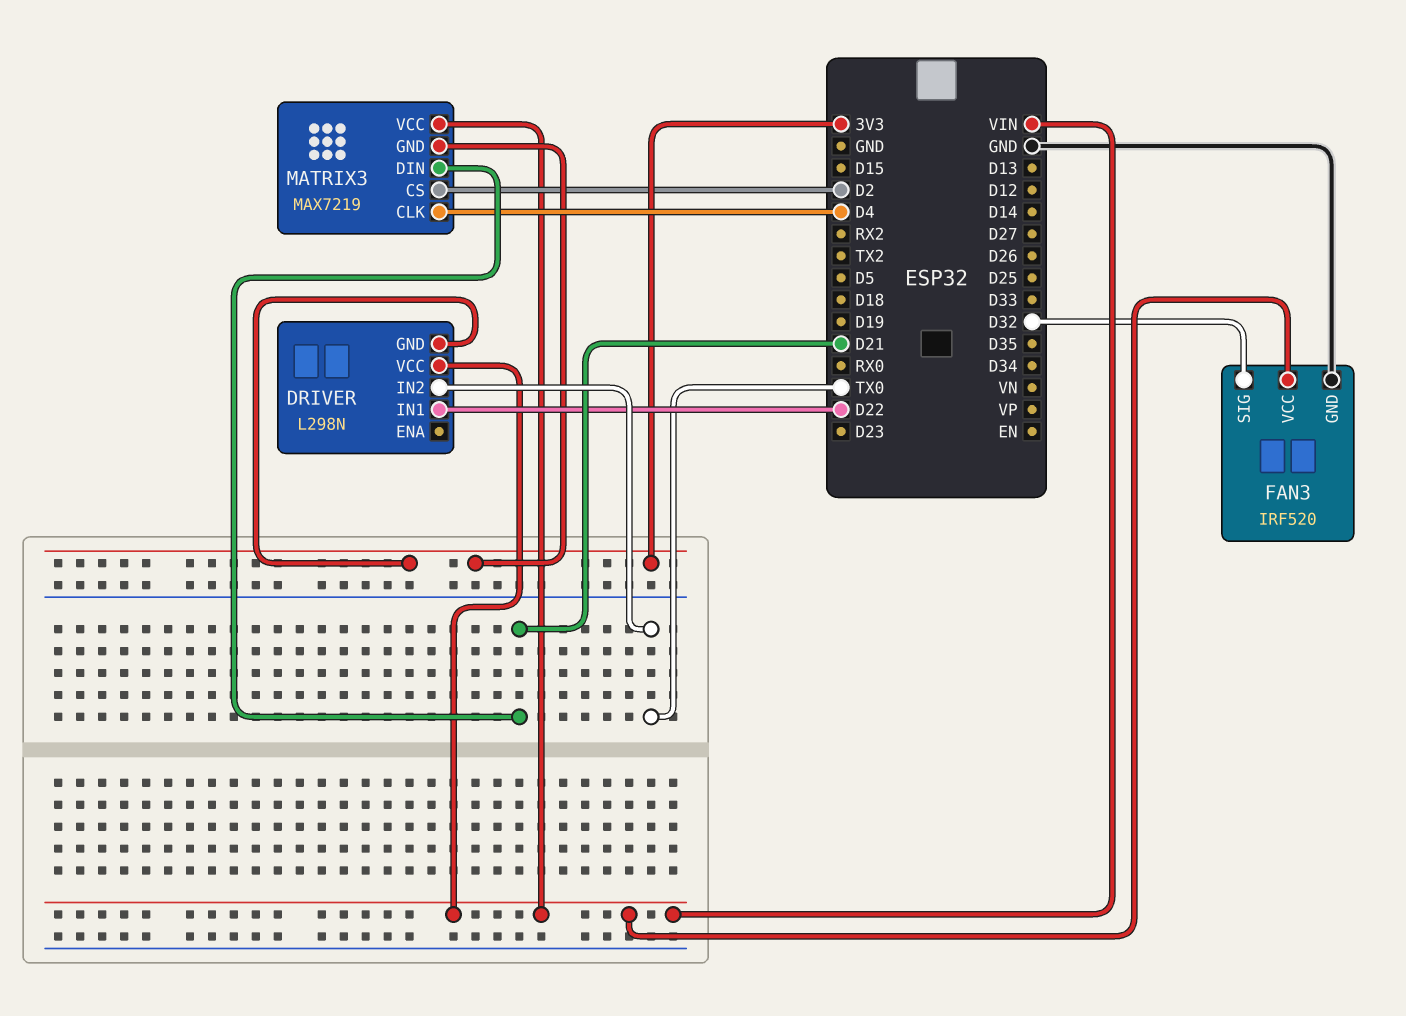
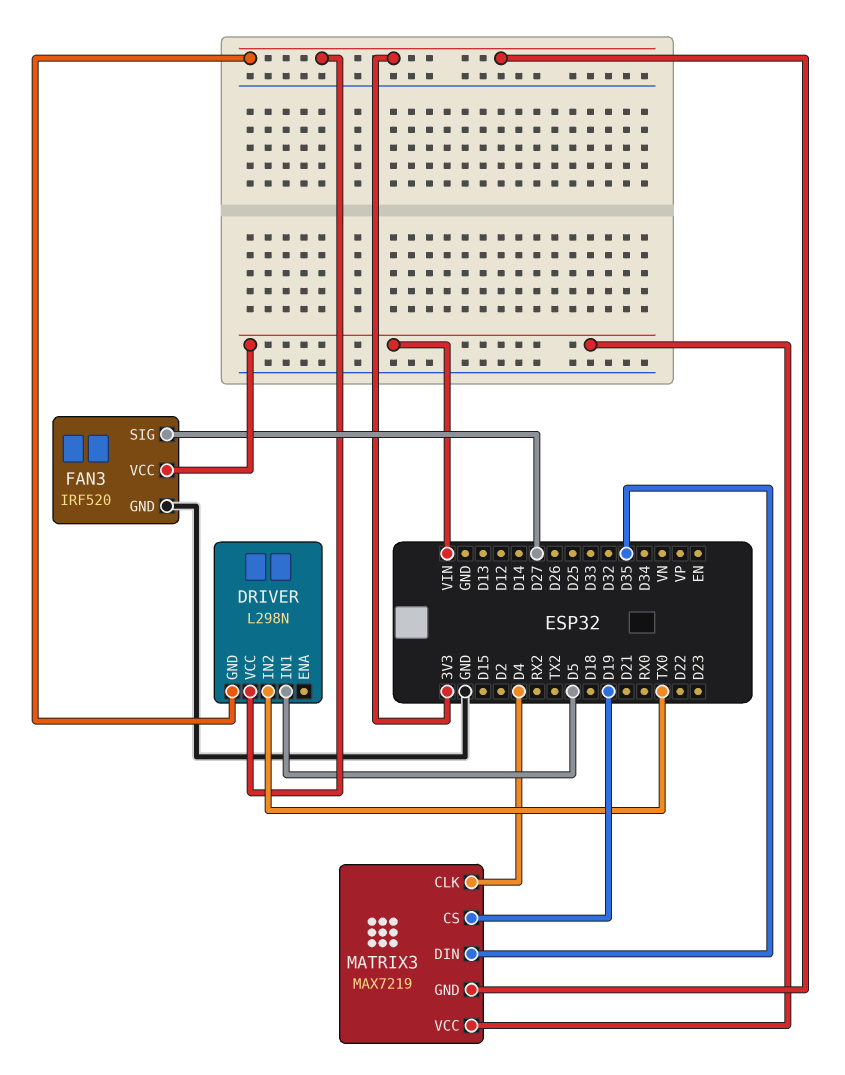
DRIVER pin IN1: D22 -> D5
DRIVER pin VCC: VIN -> 3V3
FAN3 pin SIG: D32 -> D27
MATRIX3 pin CS: D2 -> D19
MATRIX3 pin DIN: D21 -> D35

